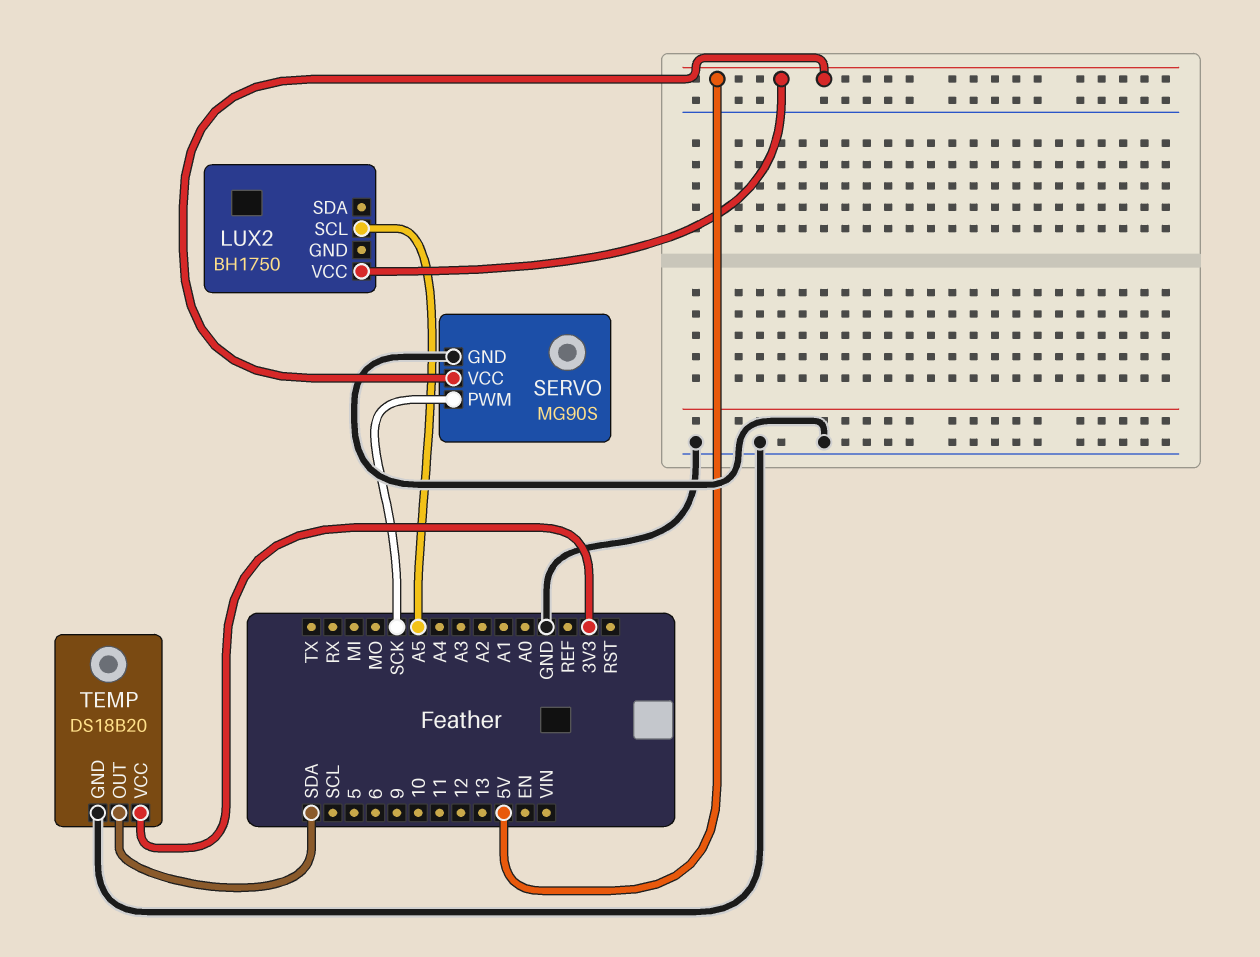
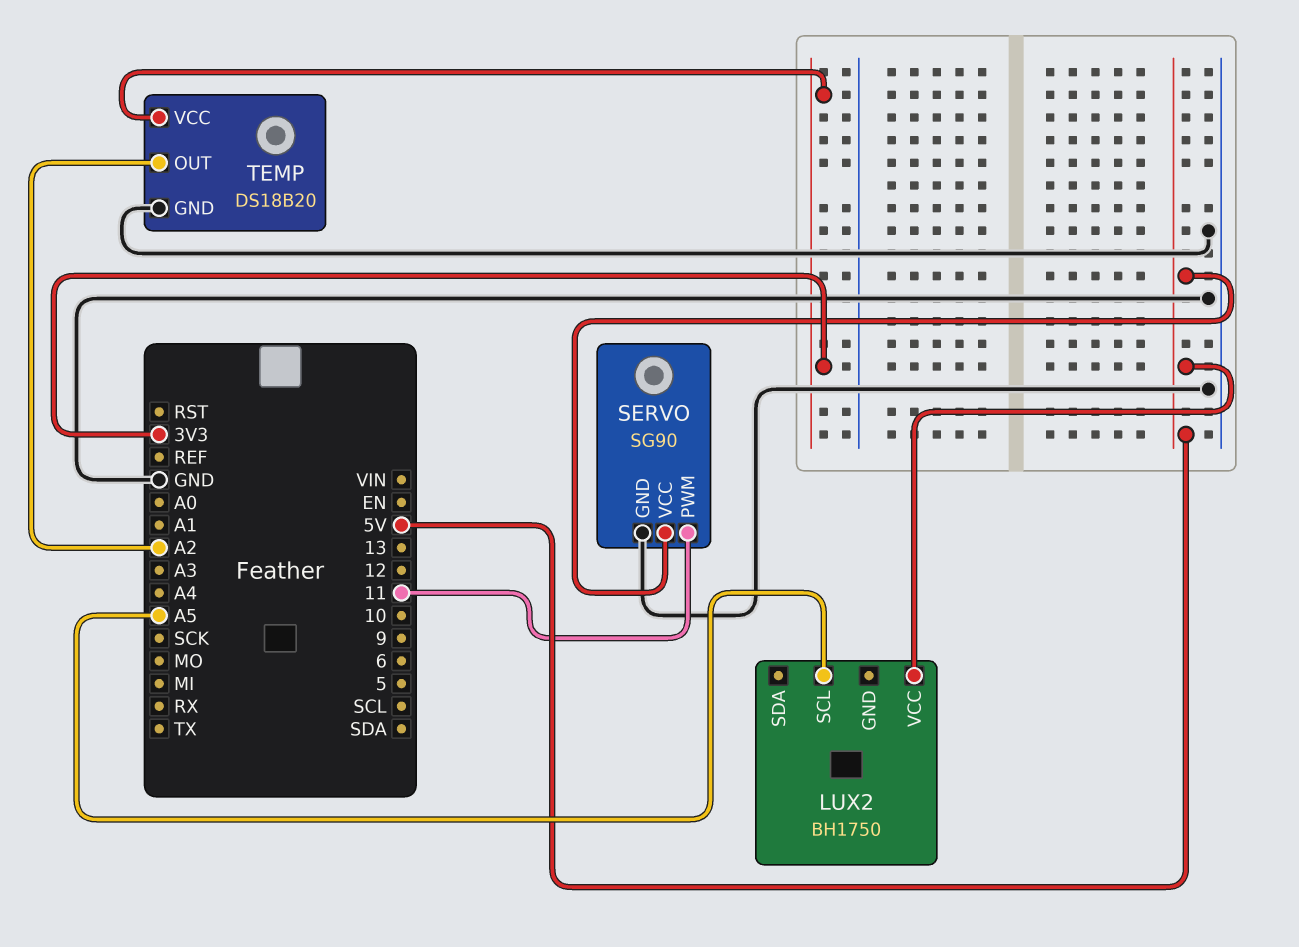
SERVO: MG90S -> SG90
SERVO pin PWM: SCK -> 11
TEMP pin OUT: SDA -> A2

